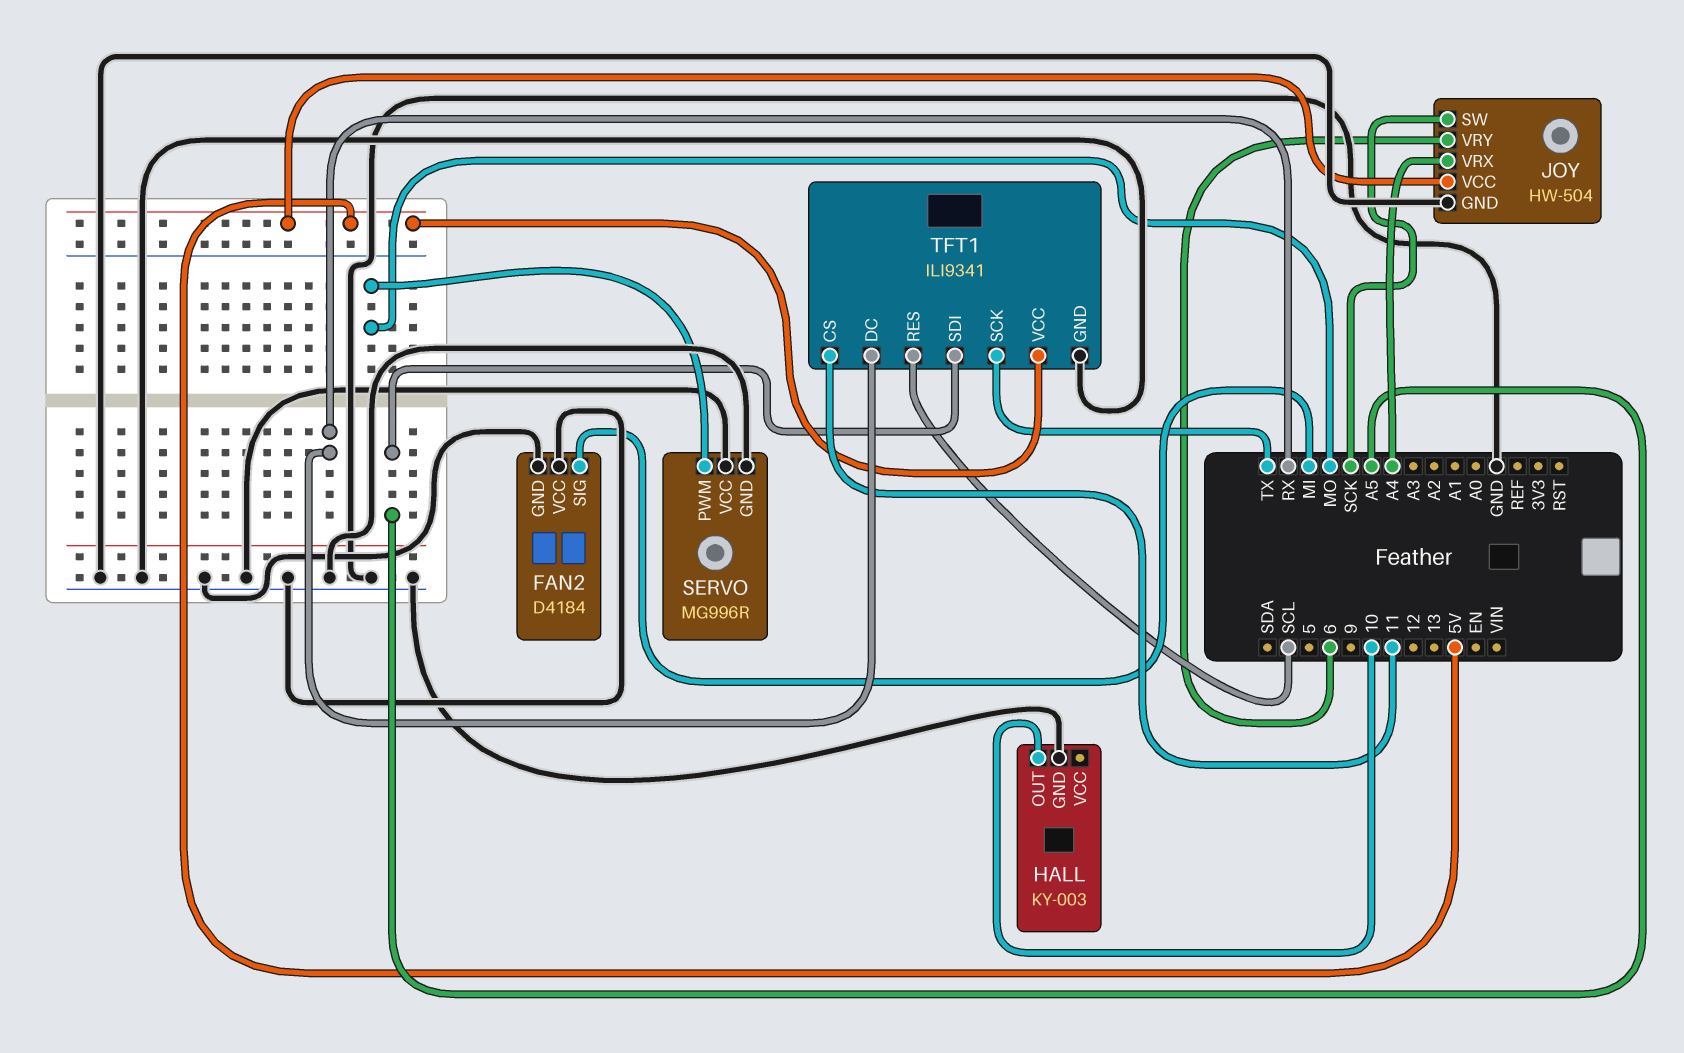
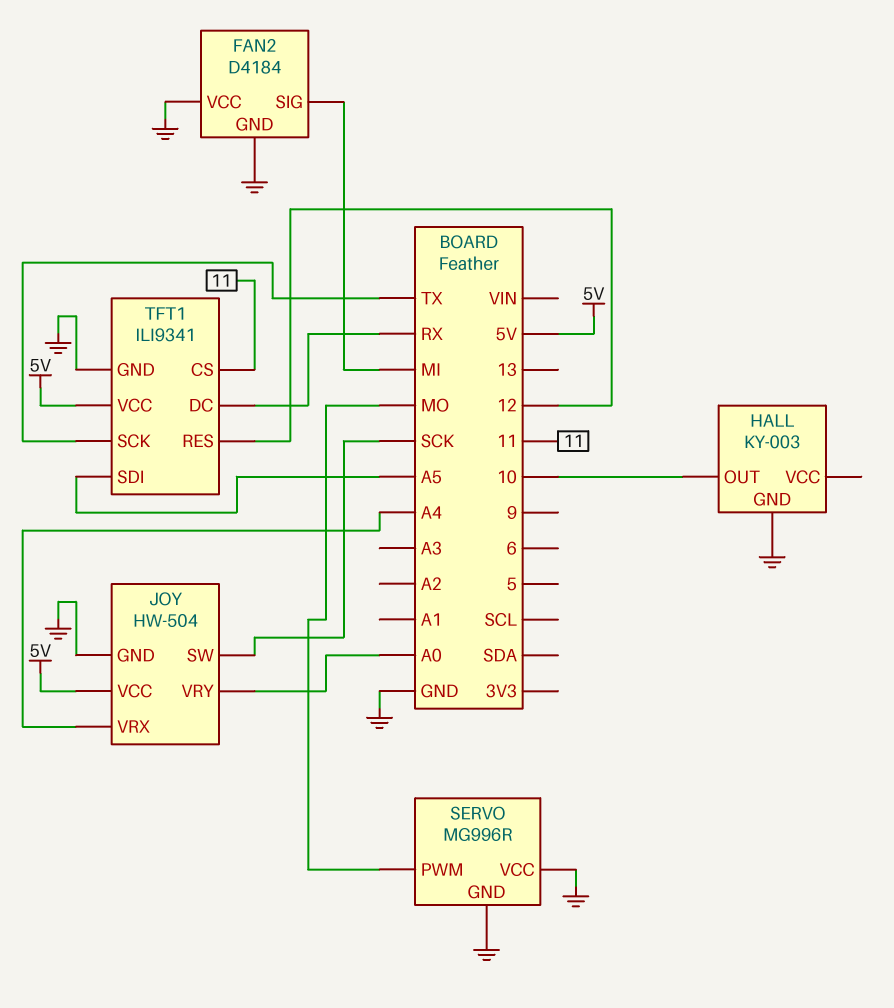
JOY pin VRY: 6 -> A0
TFT1 pin RES: SCL -> 12

